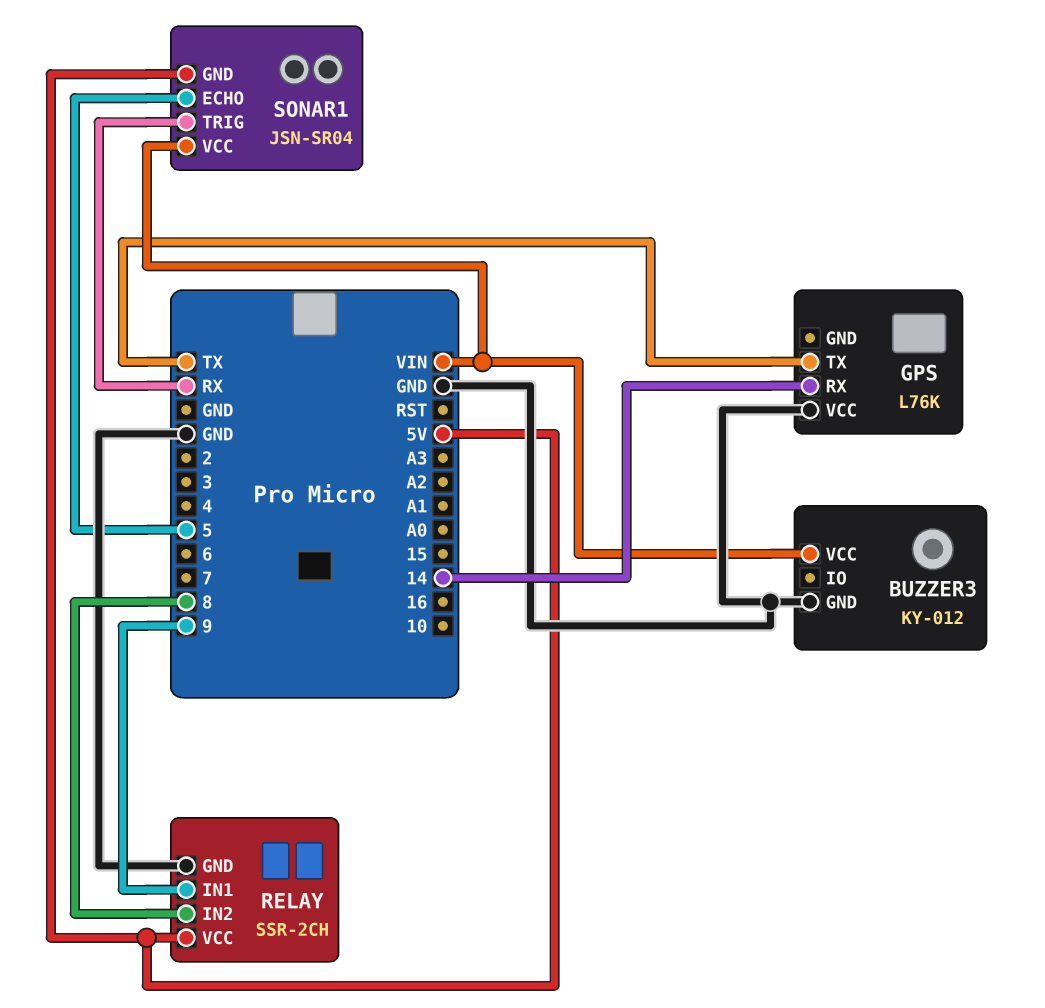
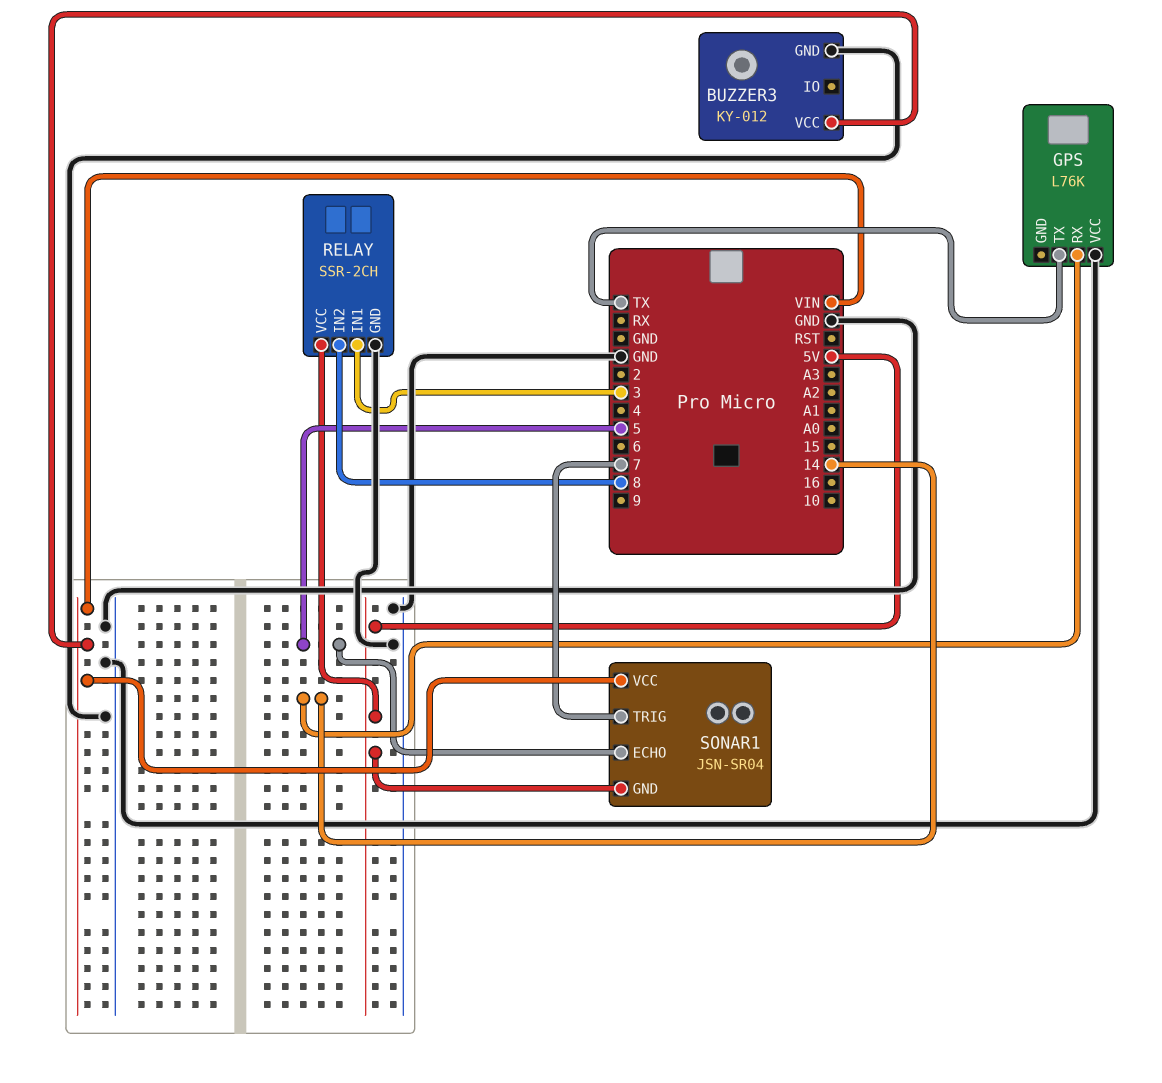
RELAY pin IN1: 9 -> 3
SONAR1 pin TRIG: RX -> 7

